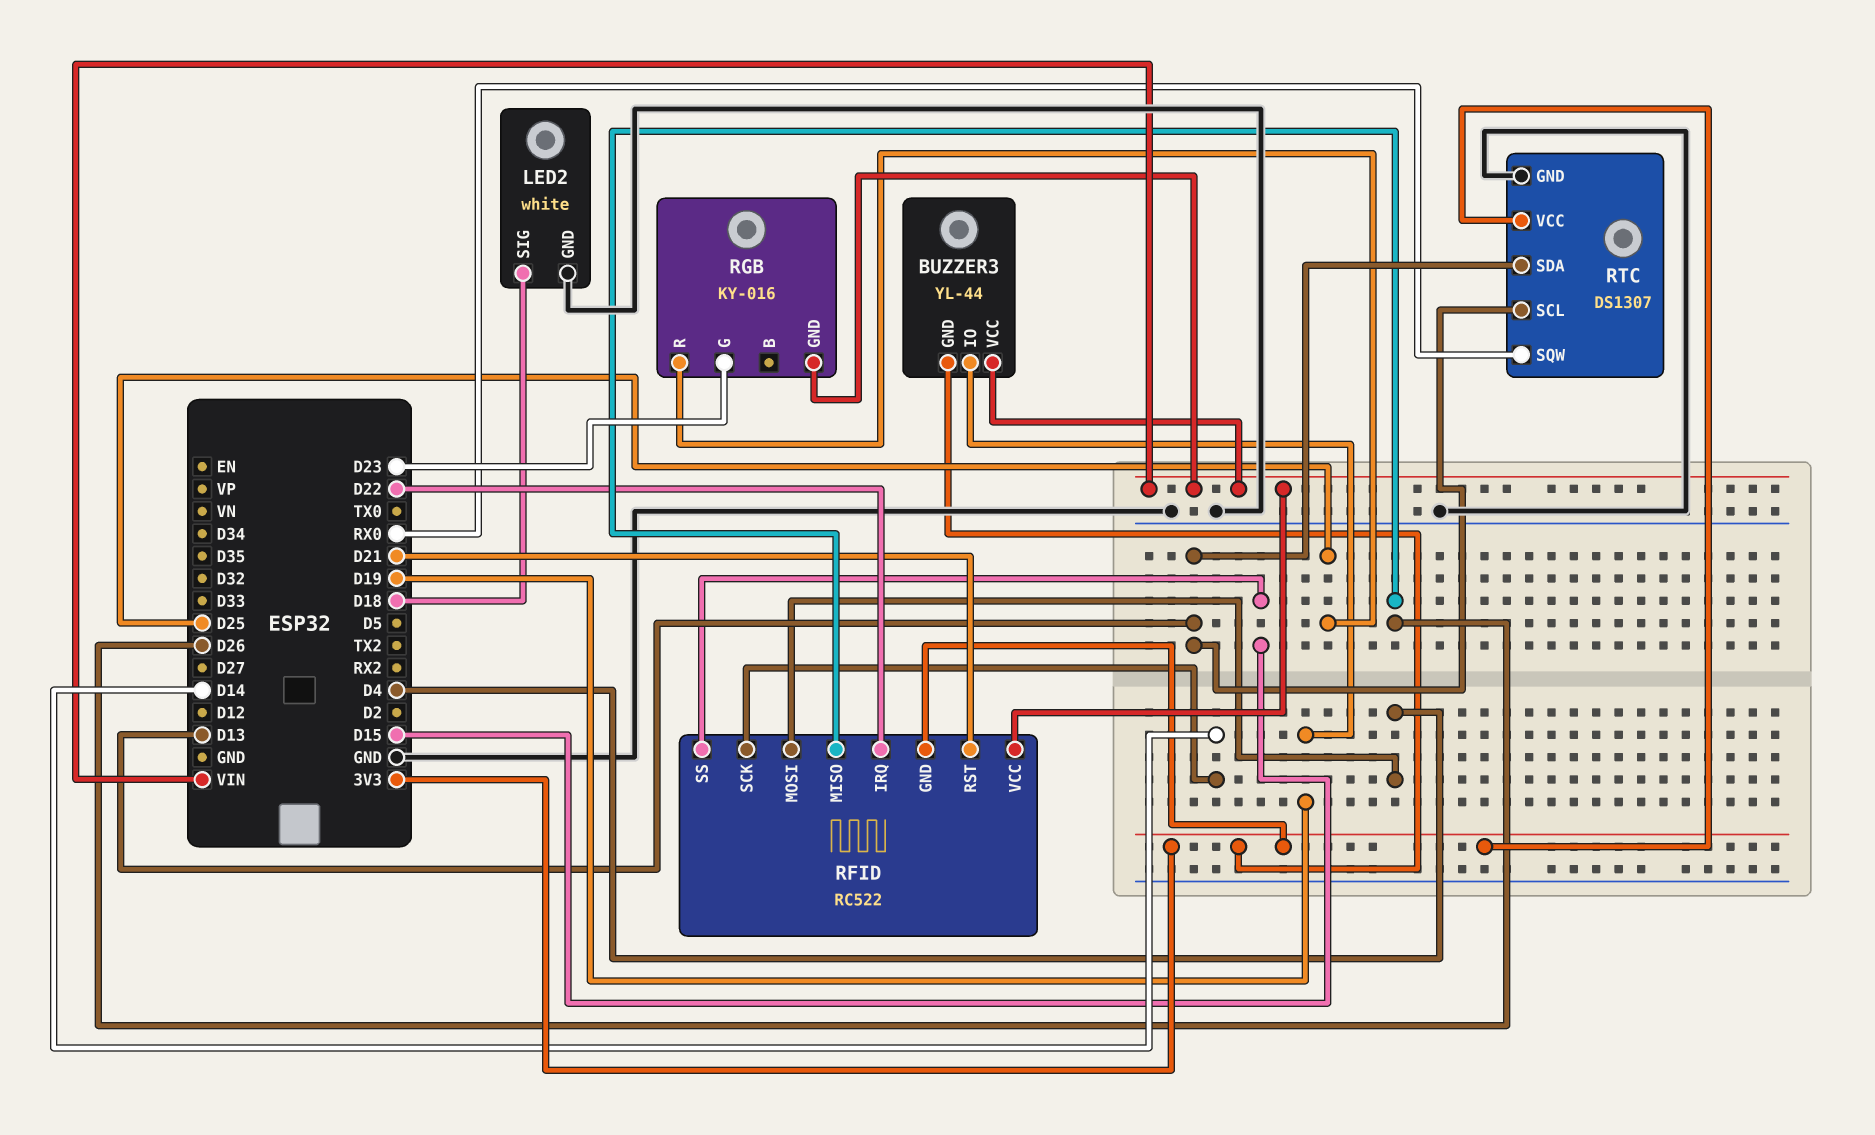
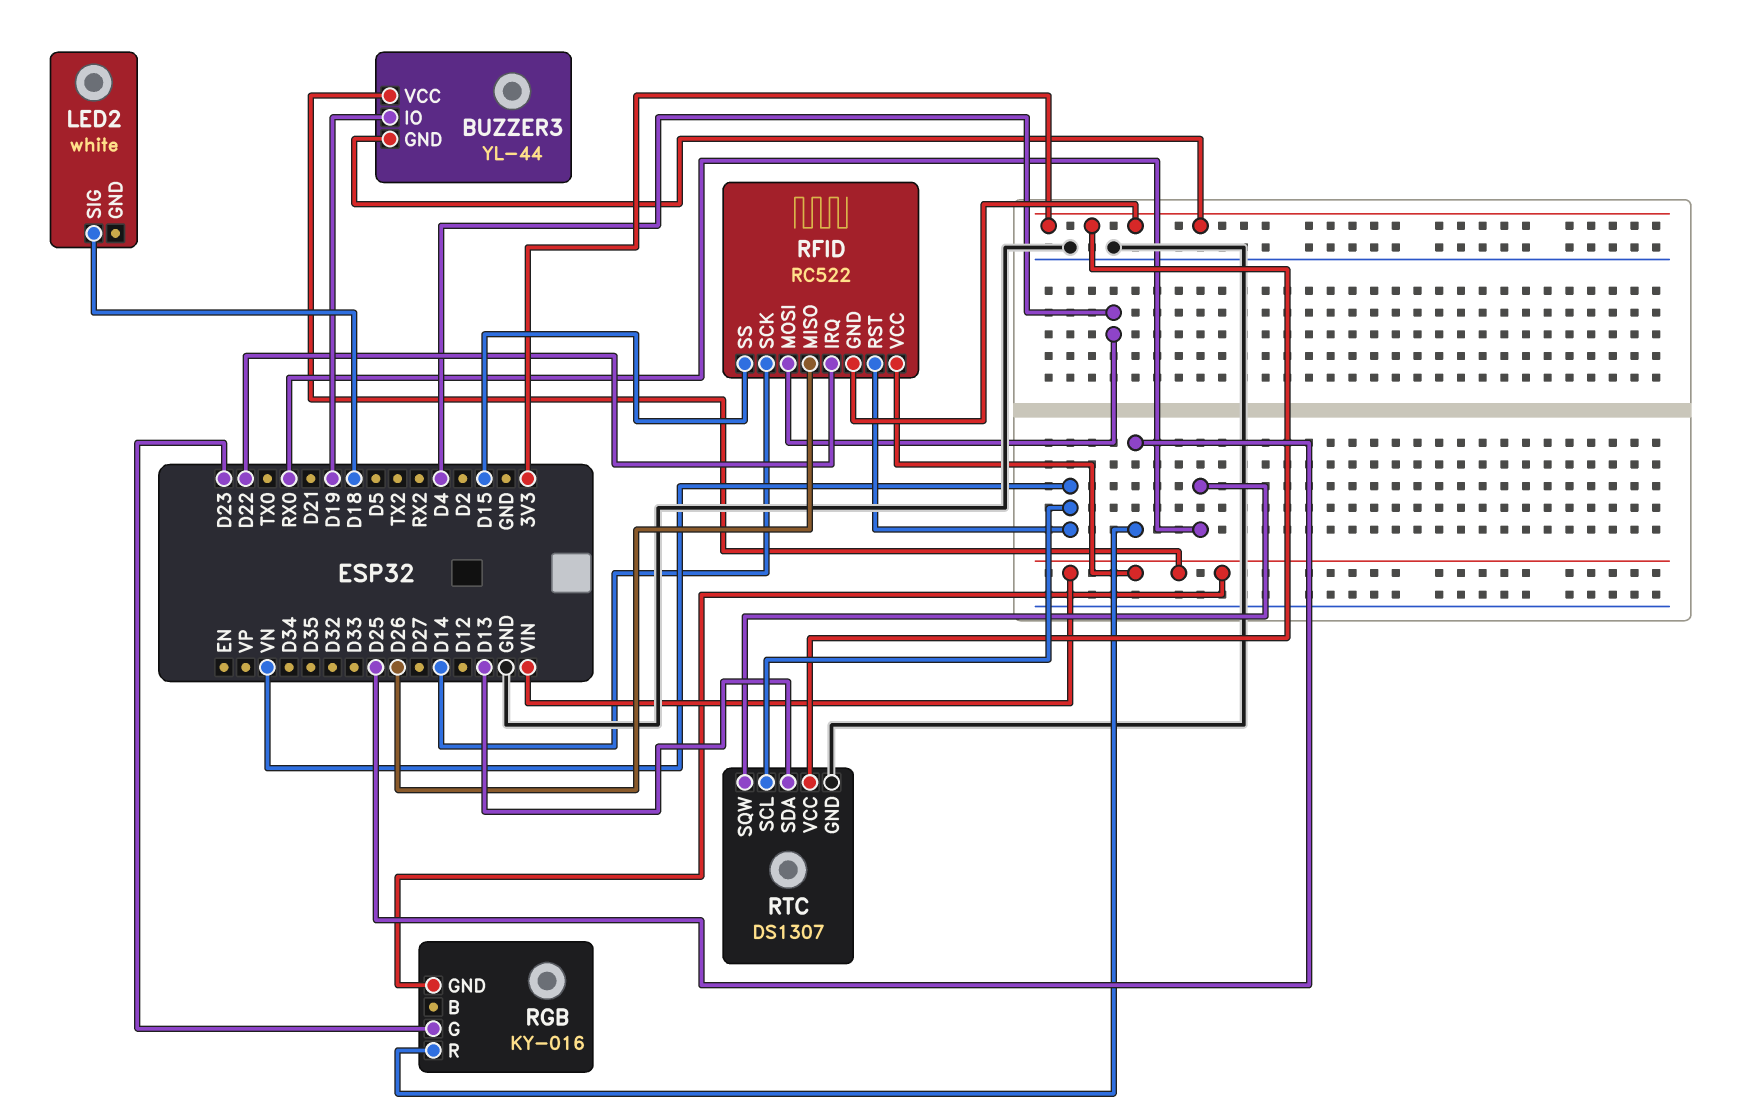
LED2 pin GND: GND -> none
RFID pin RST: D21 -> VN
RTC pin SCL: D13 -> VN

